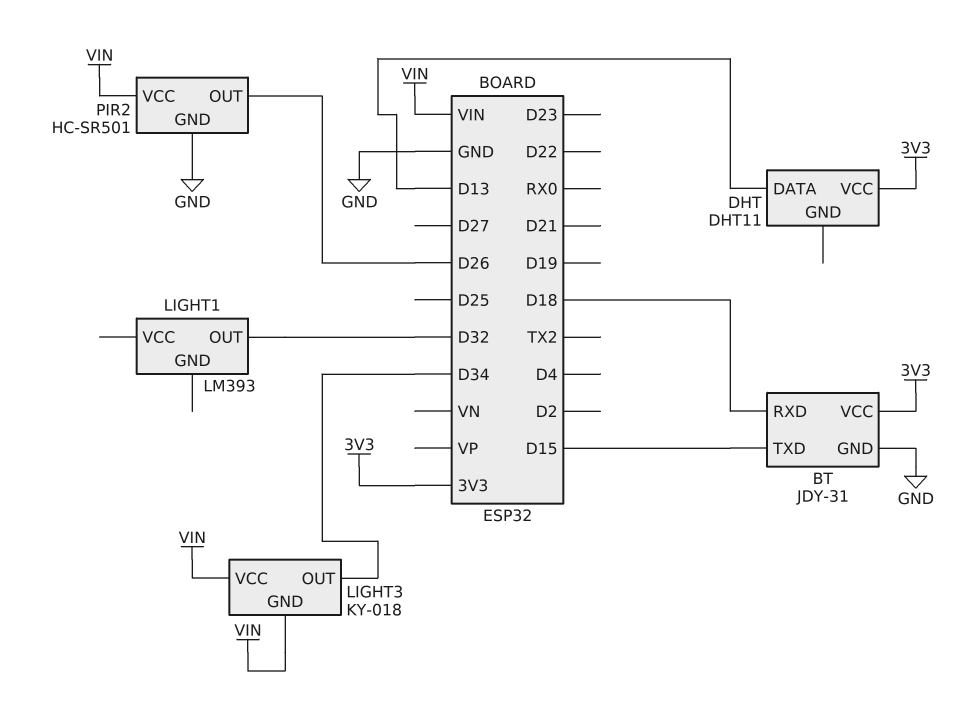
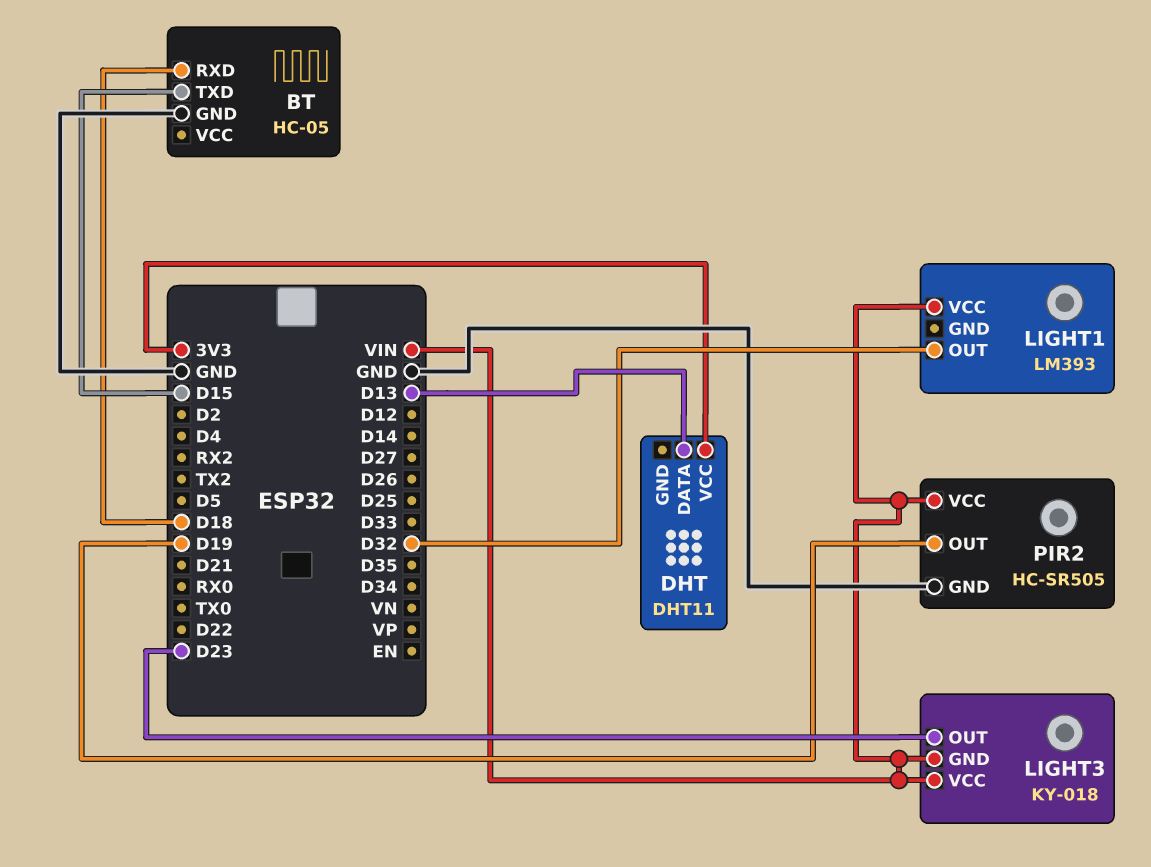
BT: JDY-31 -> HC-05
BT pin VCC: 3V3 -> none
LIGHT1 pin VCC: none -> VIN
LIGHT3 pin OUT: D34 -> D23
PIR2: HC-SR501 -> HC-SR505
PIR2 pin OUT: D26 -> D19

